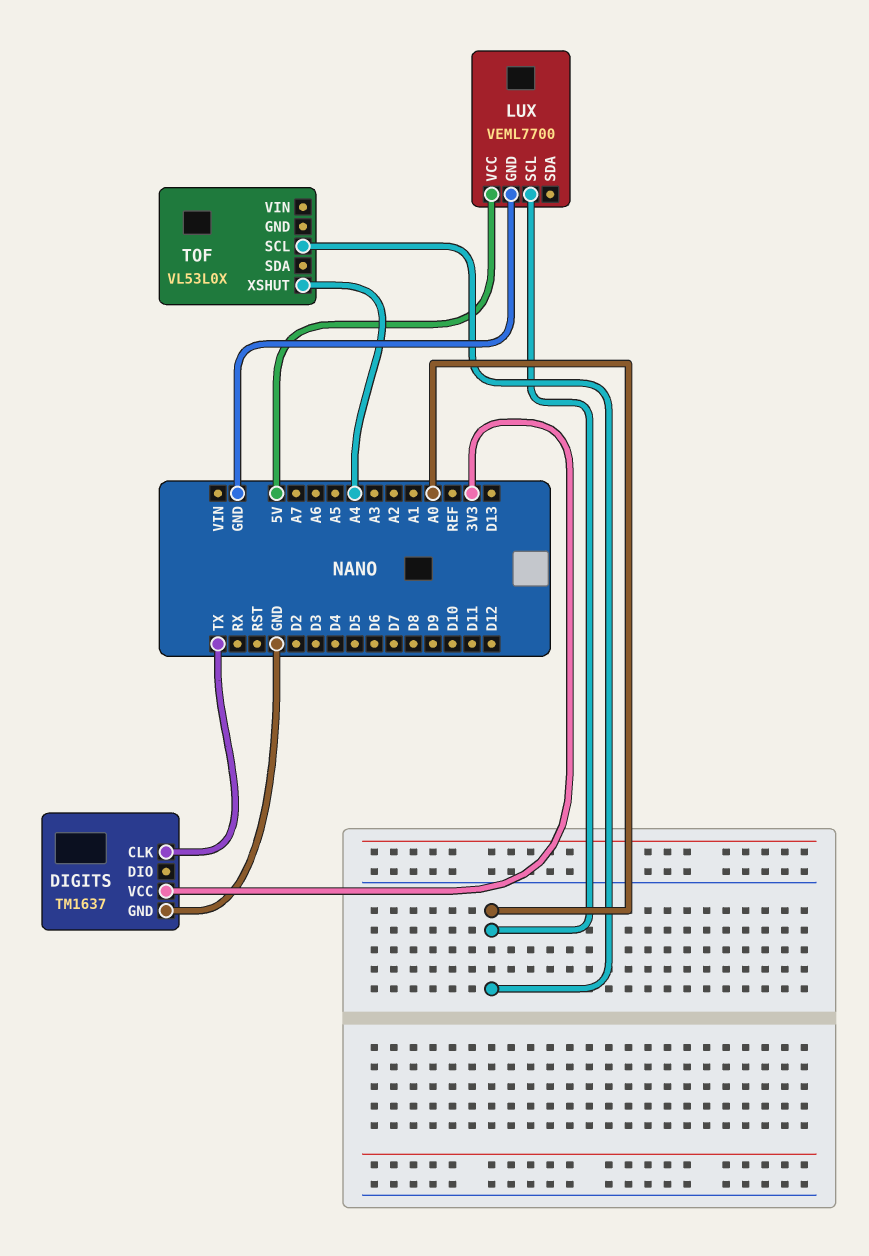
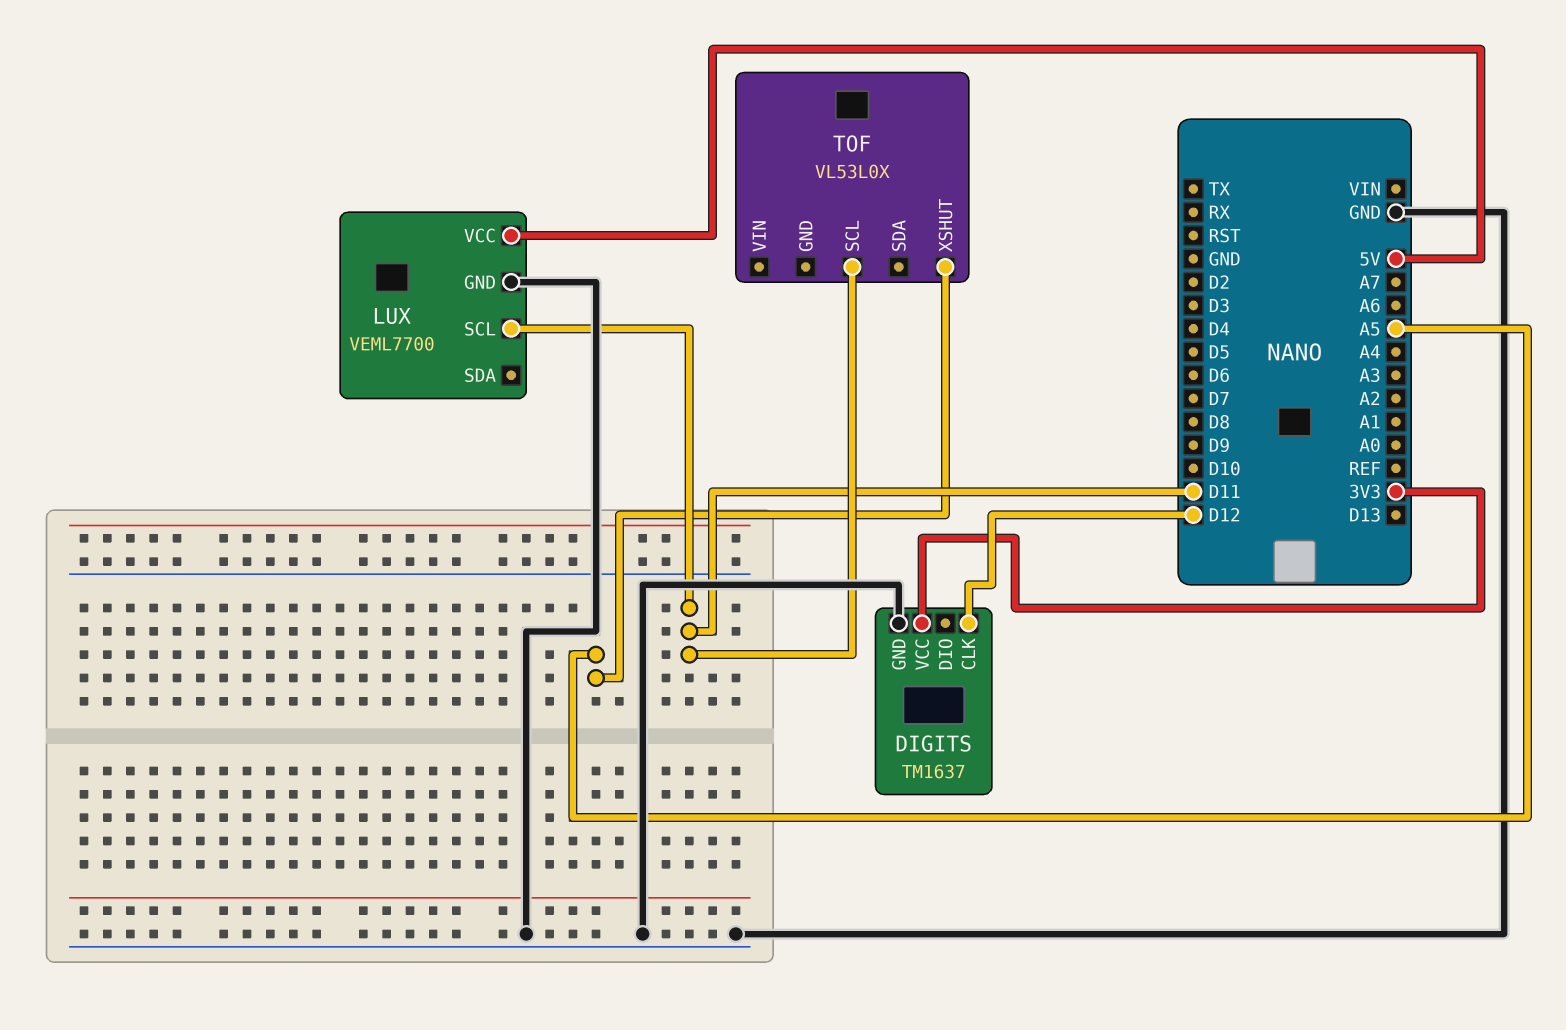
DIGITS pin CLK: TX -> D12
LUX pin SCL: A0 -> D11
TOF pin SCL: A0 -> D11
TOF pin XSHUT: A4 -> A5

